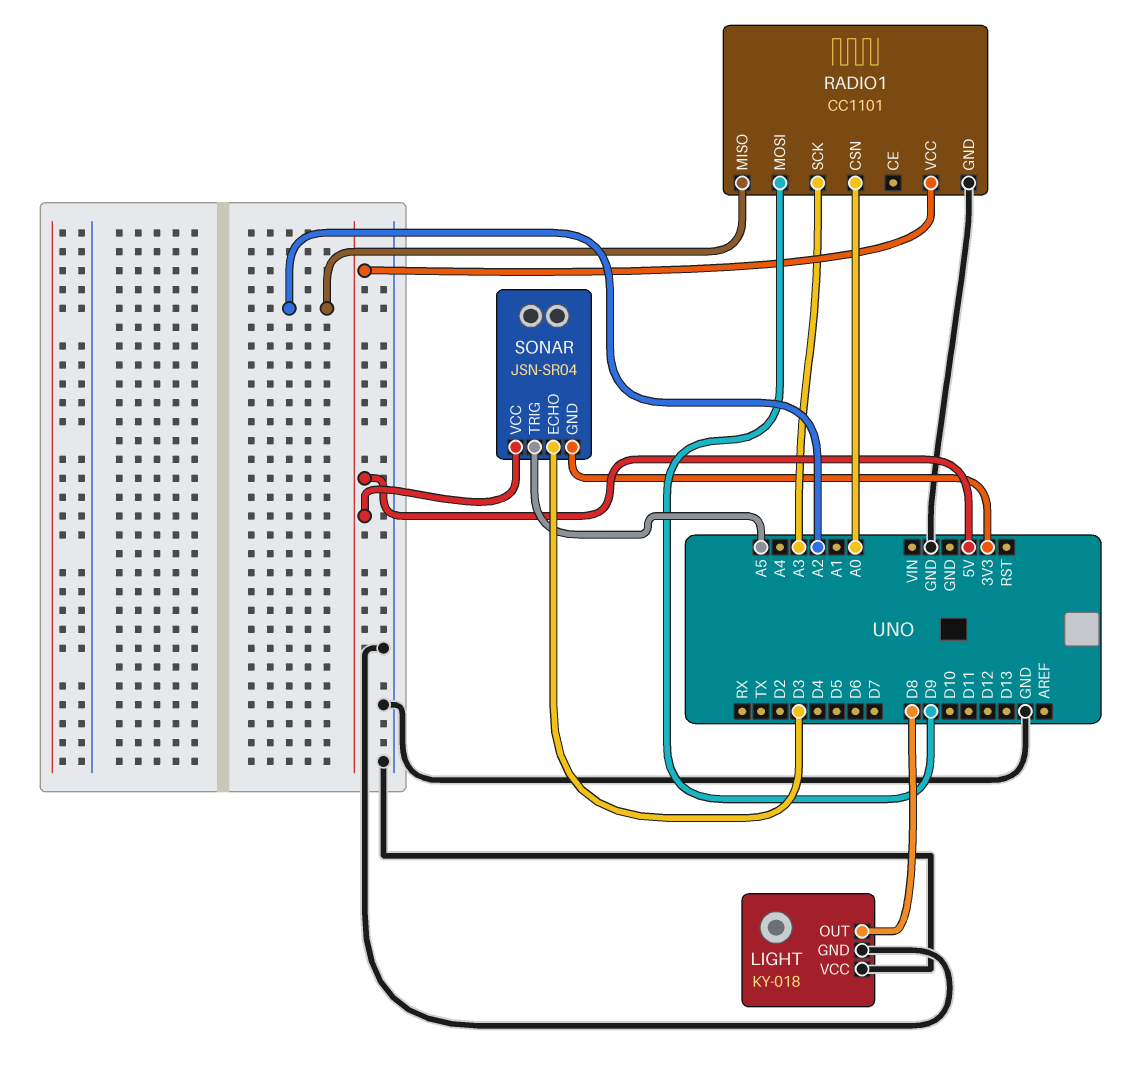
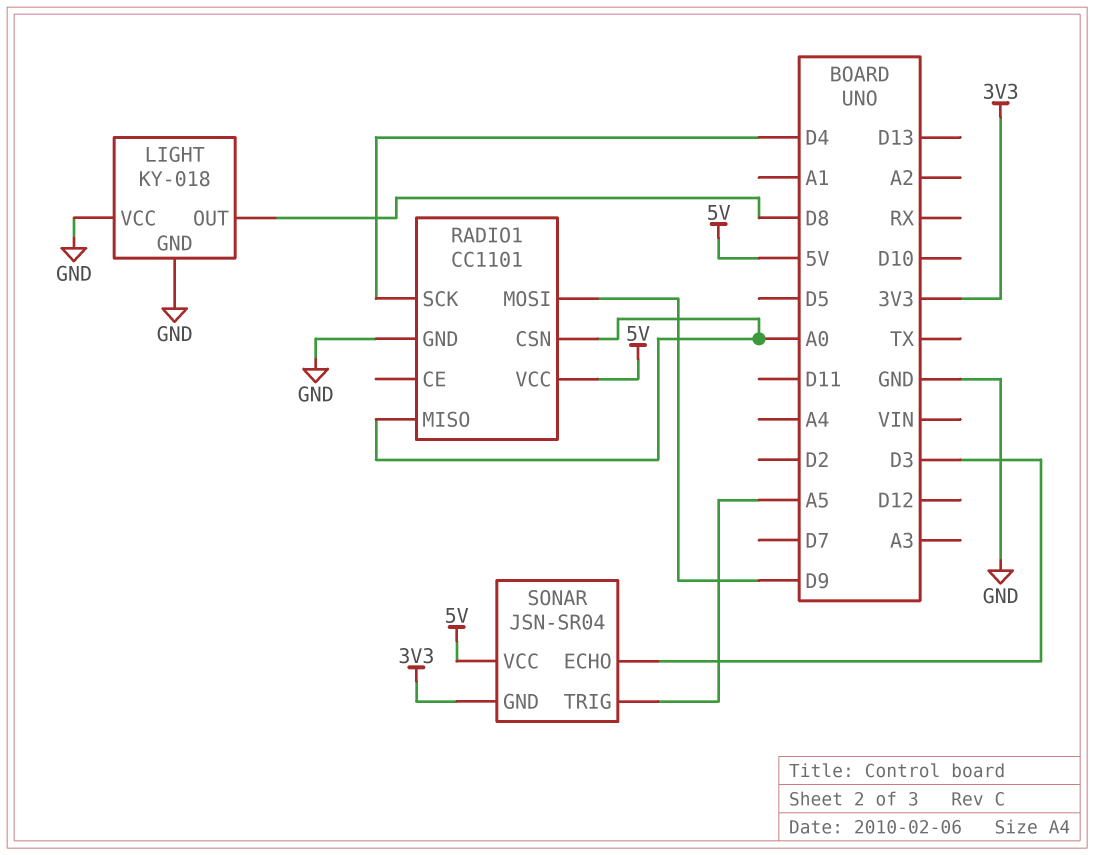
RADIO1 pin MISO: A2 -> A0
RADIO1 pin SCK: A3 -> D4

